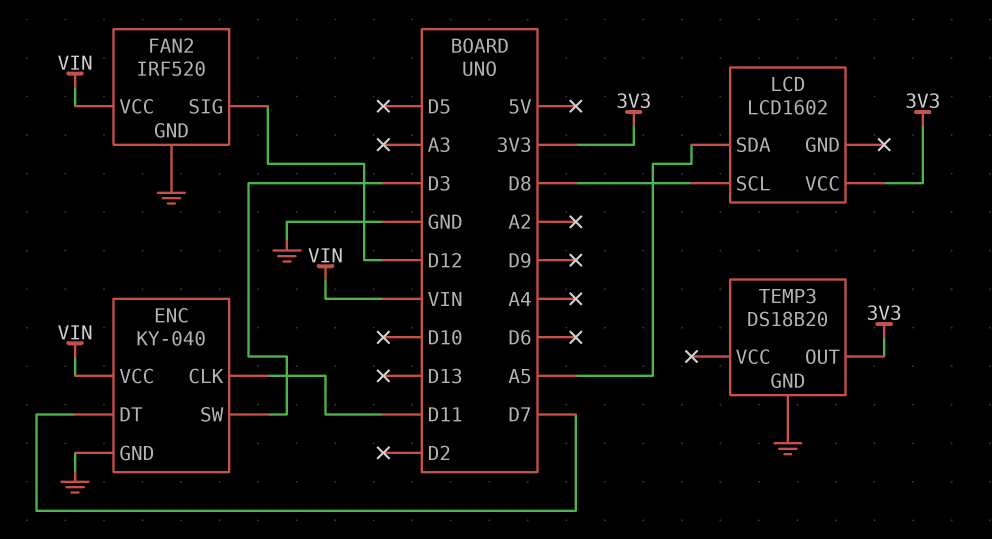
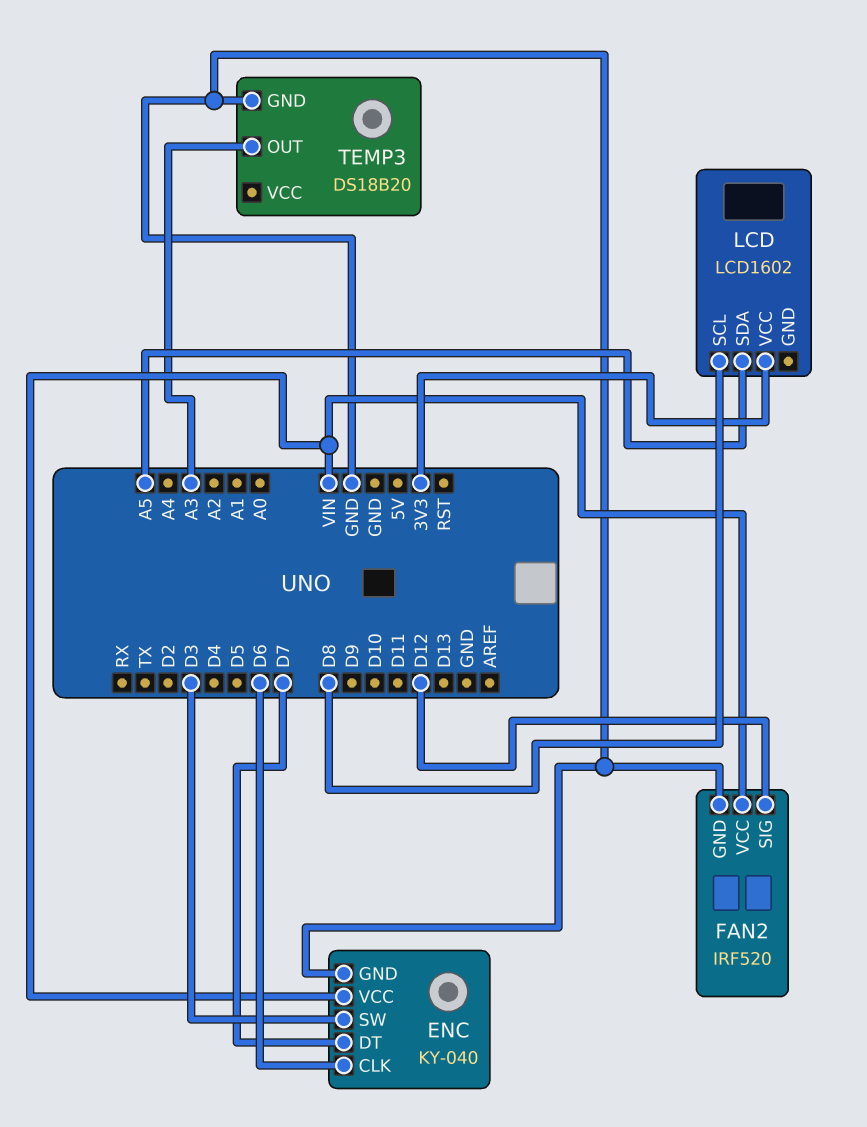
ENC pin CLK: D11 -> D6
TEMP3 pin OUT: 3V3 -> A3

